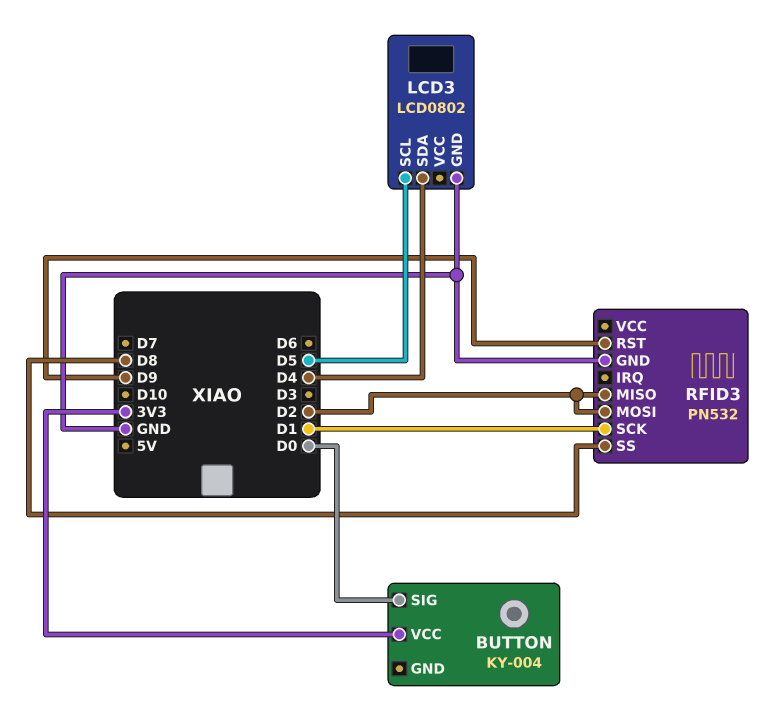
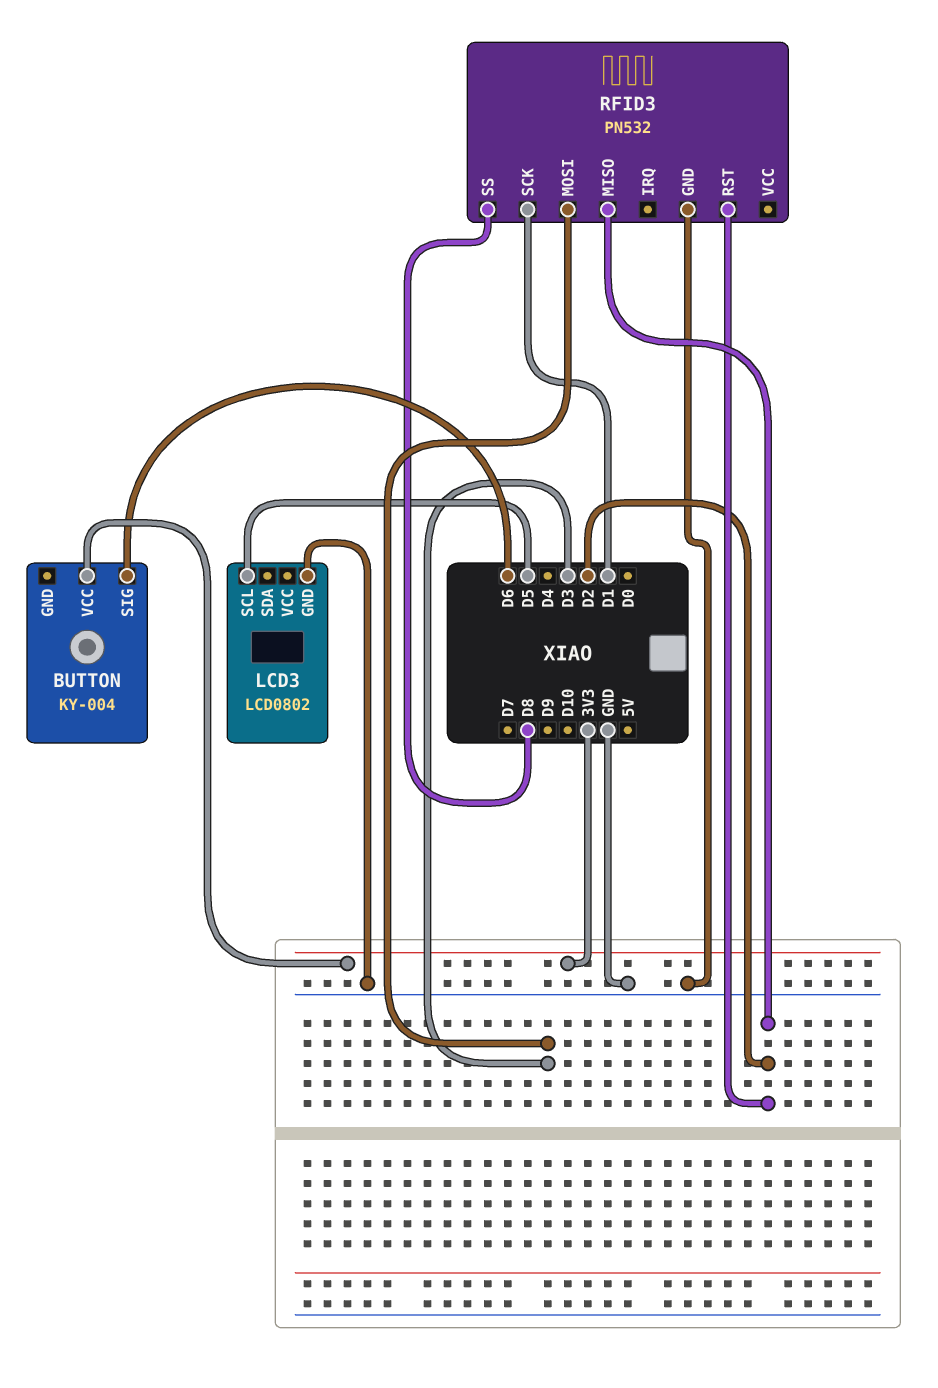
BUTTON pin SIG: D0 -> D6
LCD3 pin SDA: D4 -> none
RFID3 pin MOSI: D2 -> D3
RFID3 pin RST: D9 -> D2

